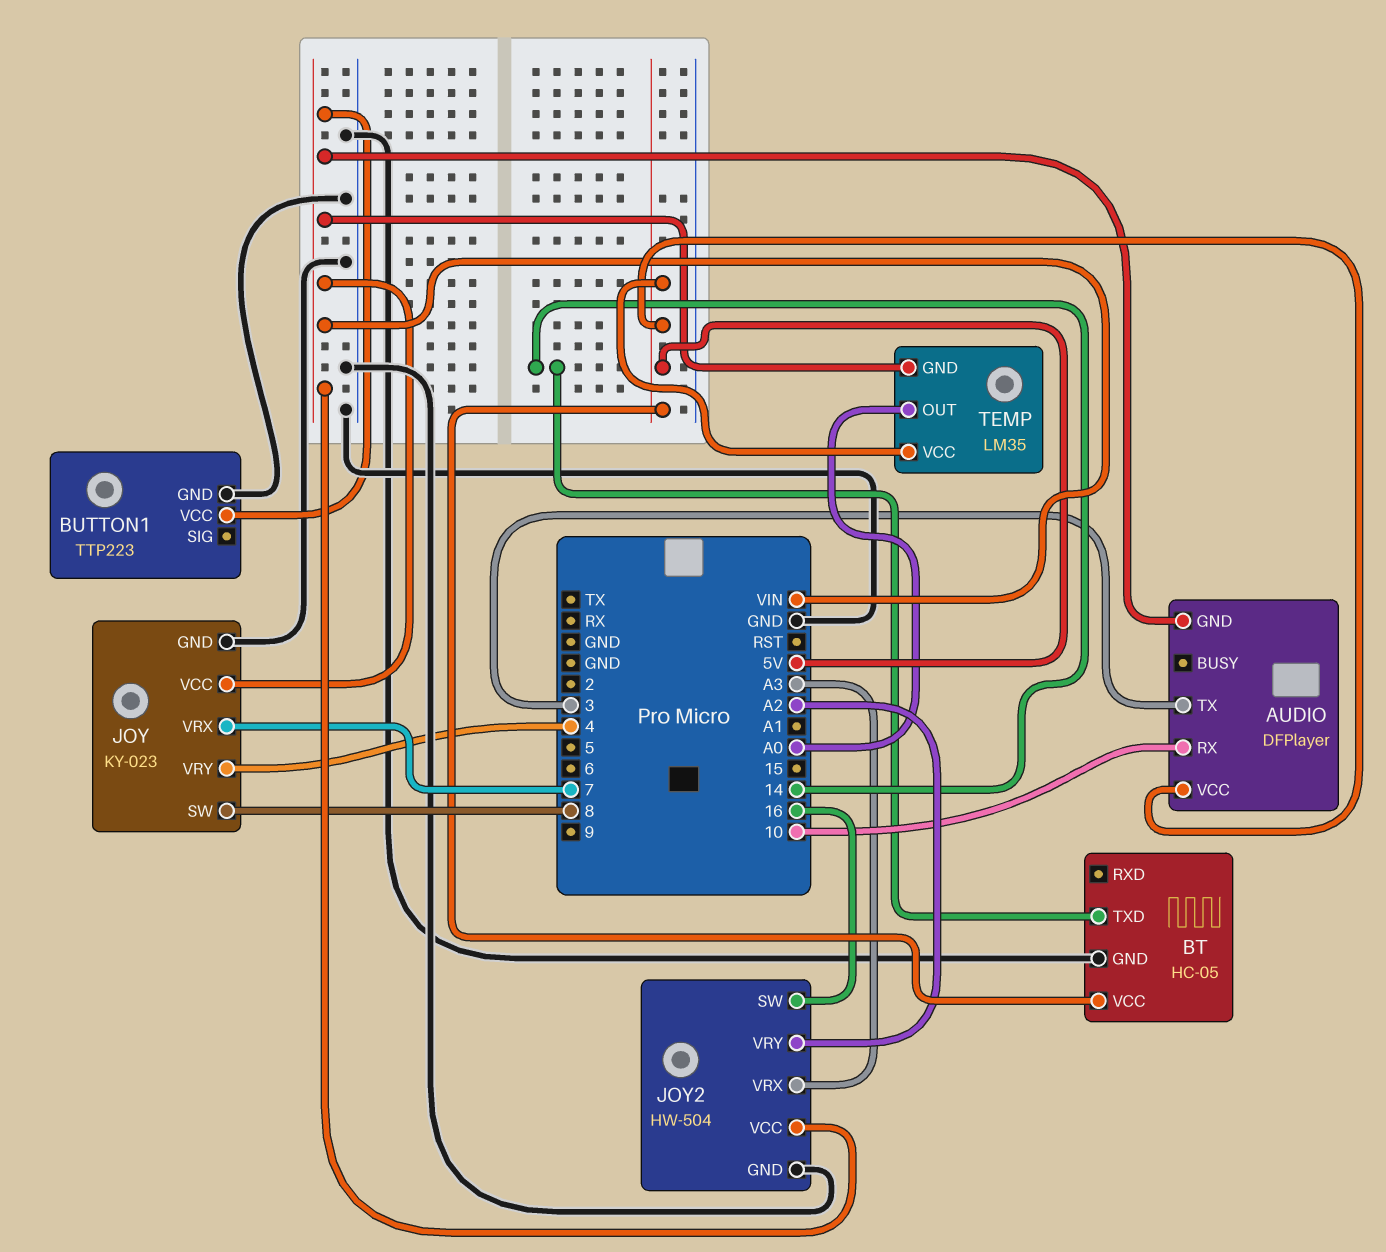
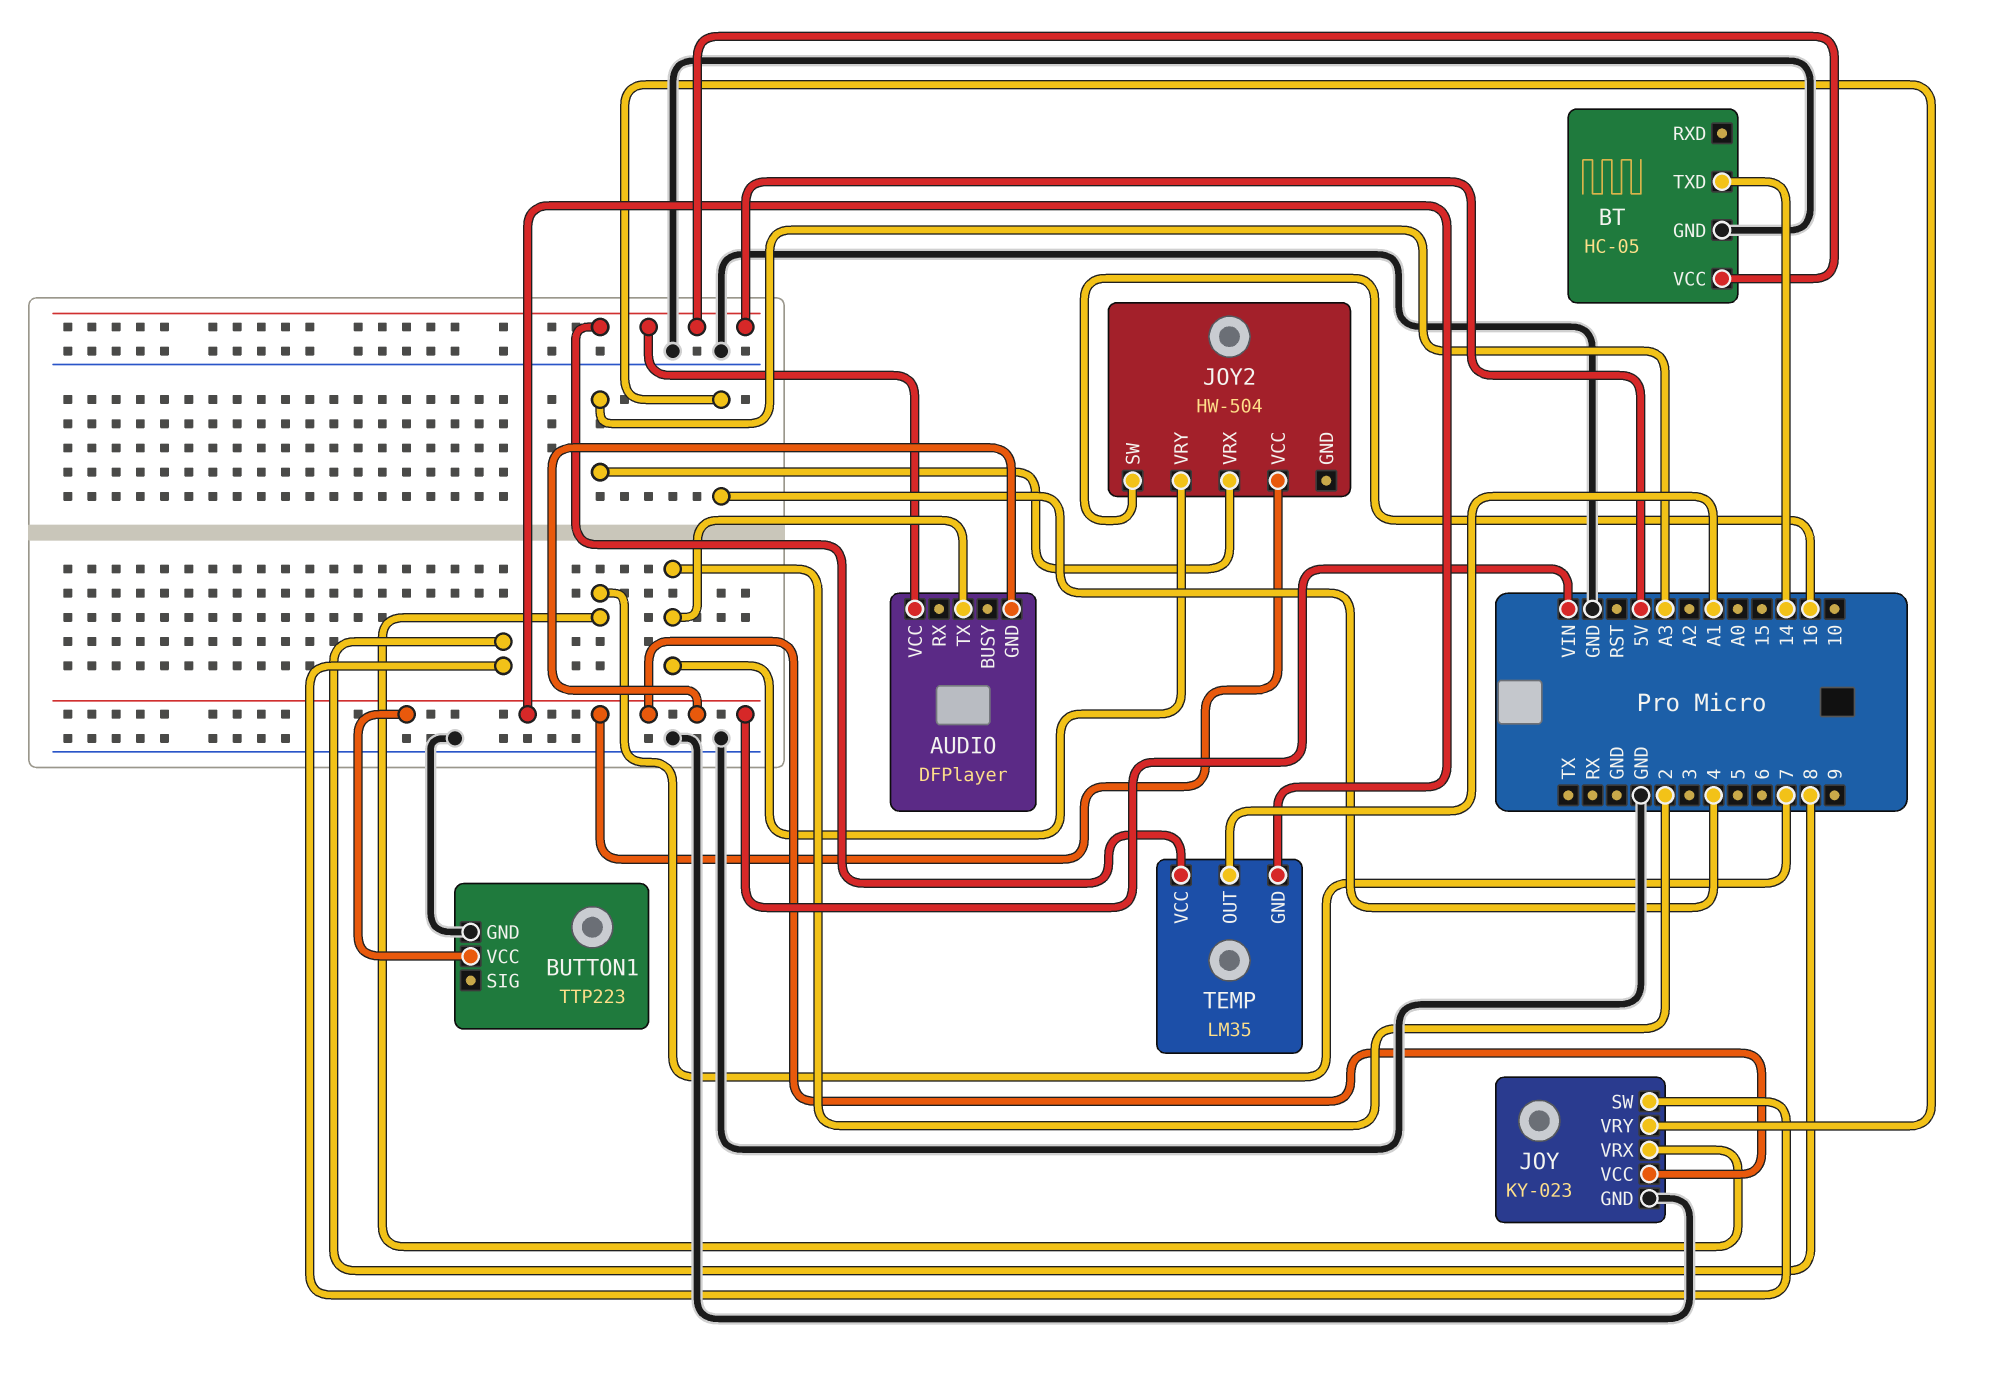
AUDIO pin RX: 10 -> none
AUDIO pin TX: 3 -> 2
JOY2 pin GND: GND -> none
JOY2 pin VRY: A2 -> 2
TEMP pin OUT: A0 -> A1

